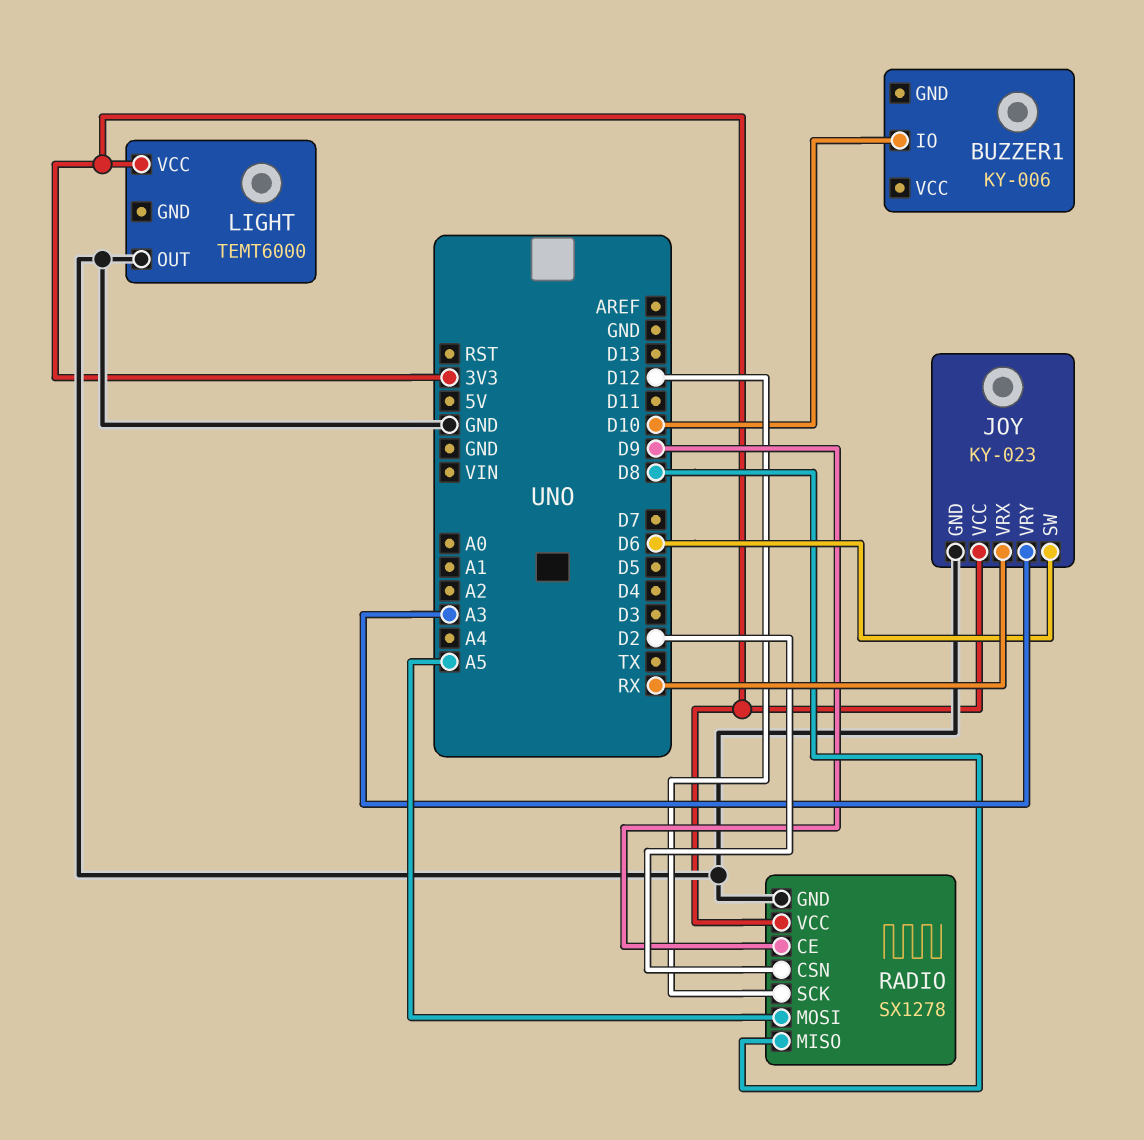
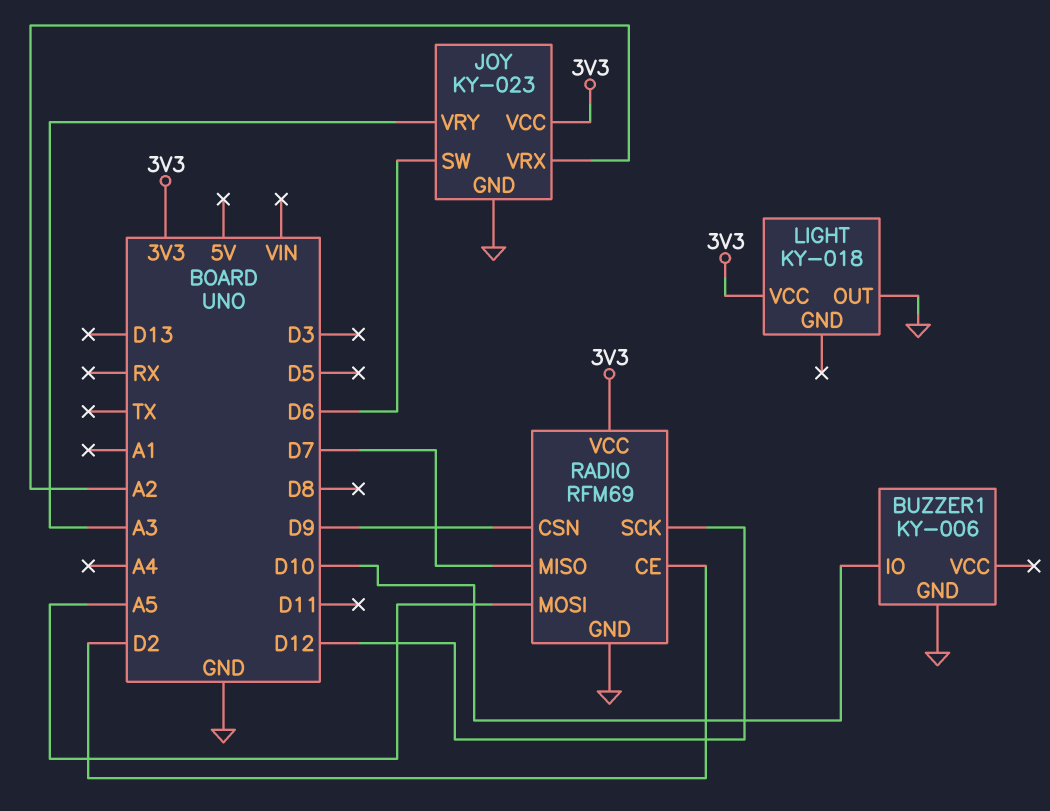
BUZZER1 pin GND: none -> GND
JOY pin VRX: RX -> A2
LIGHT: TEMT6000 -> KY-018
RADIO: SX1278 -> RFM69
RADIO pin CE: D9 -> D2
RADIO pin CSN: D2 -> D9
RADIO pin MISO: D8 -> D7

